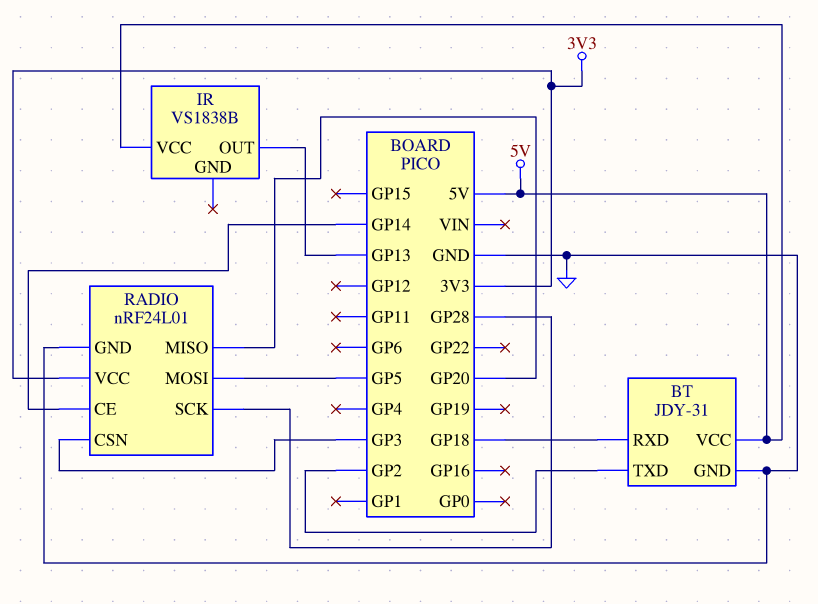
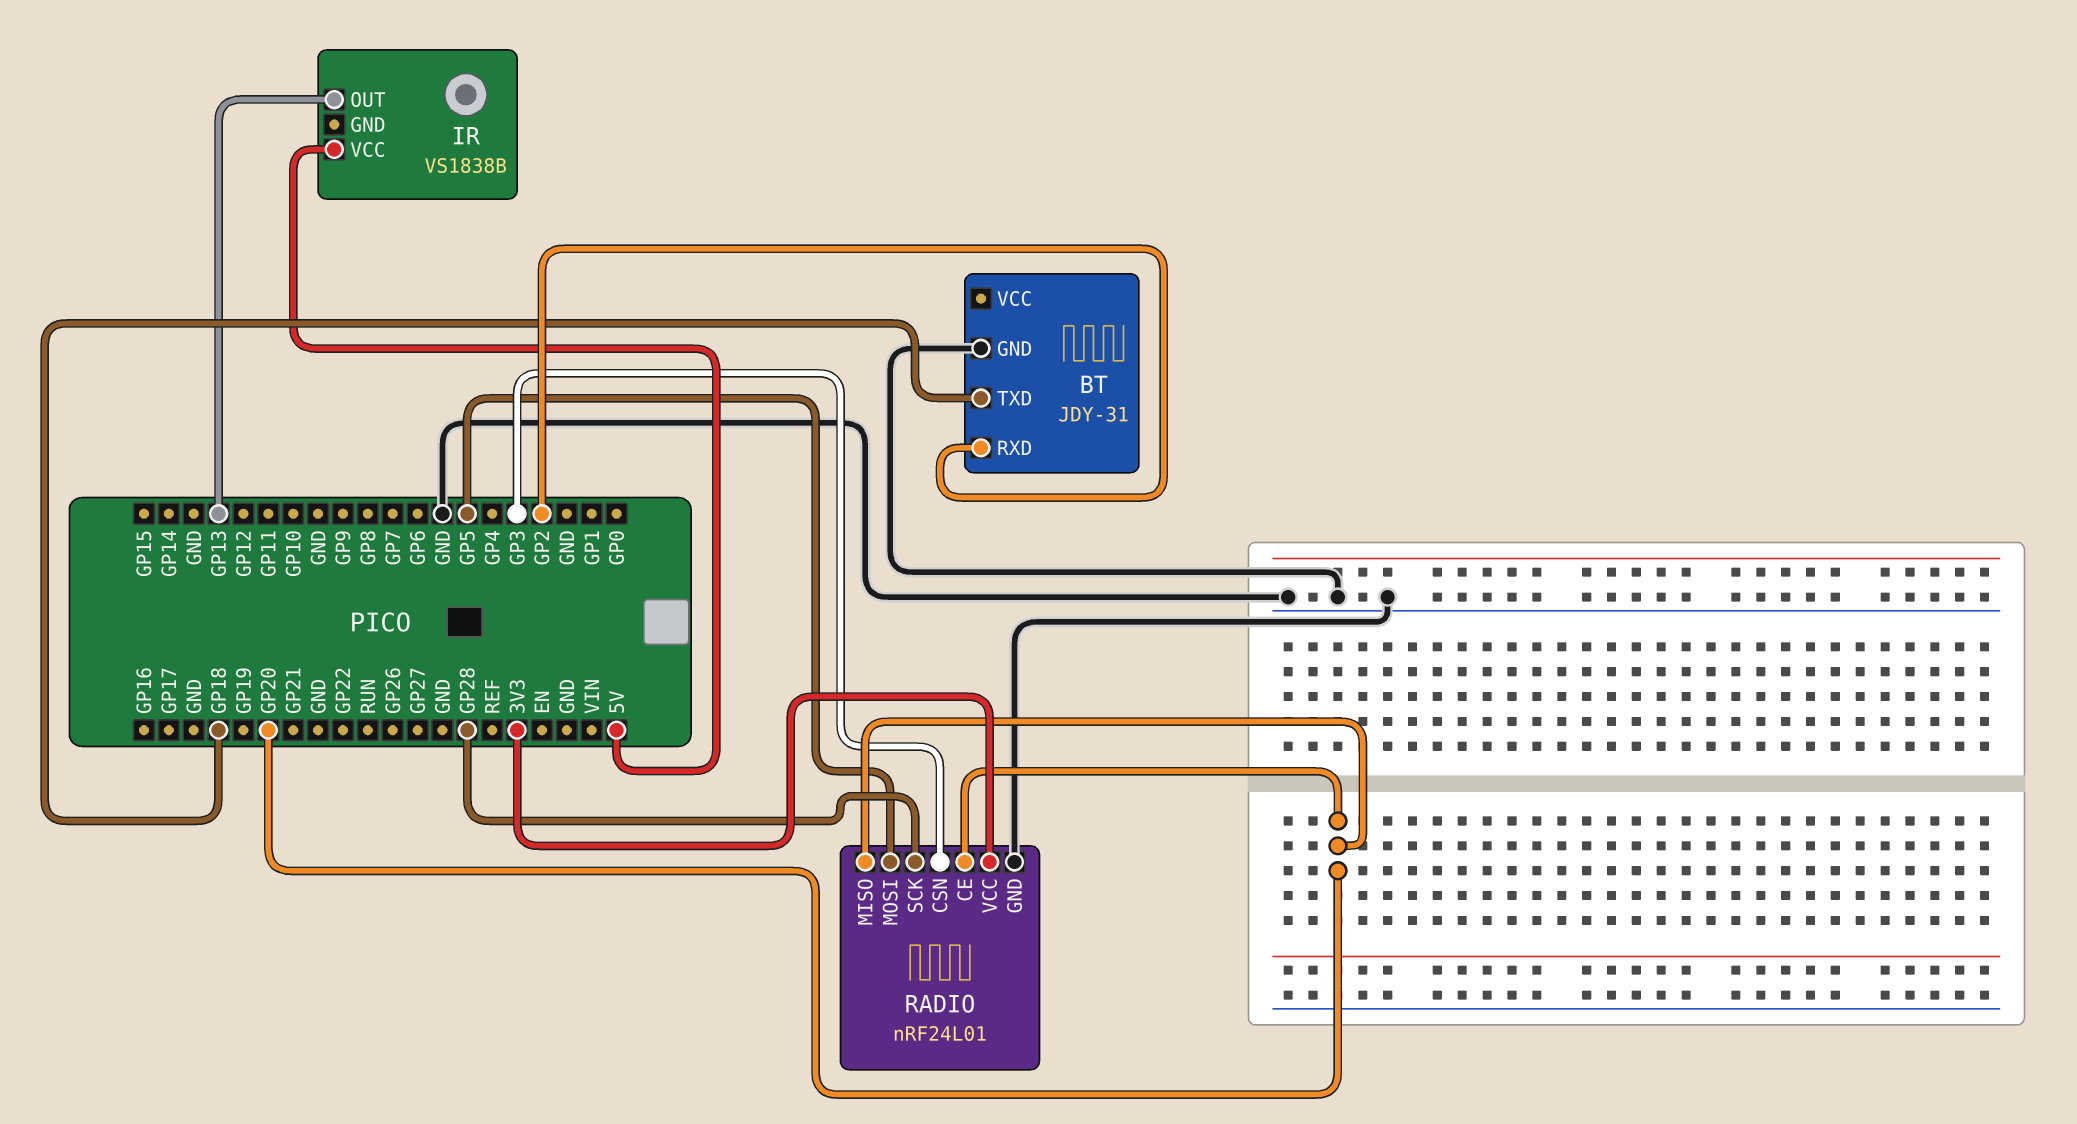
BT pin RXD: GP18 -> GP2
BT pin TXD: GP2 -> GP18
BT pin VCC: 5V -> none
RADIO pin CE: GP14 -> GP20

